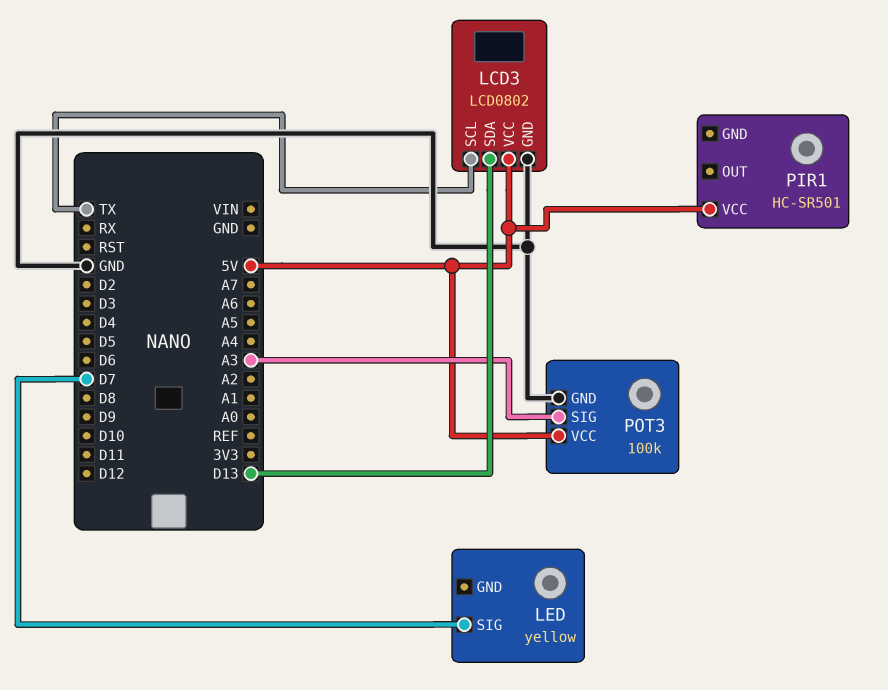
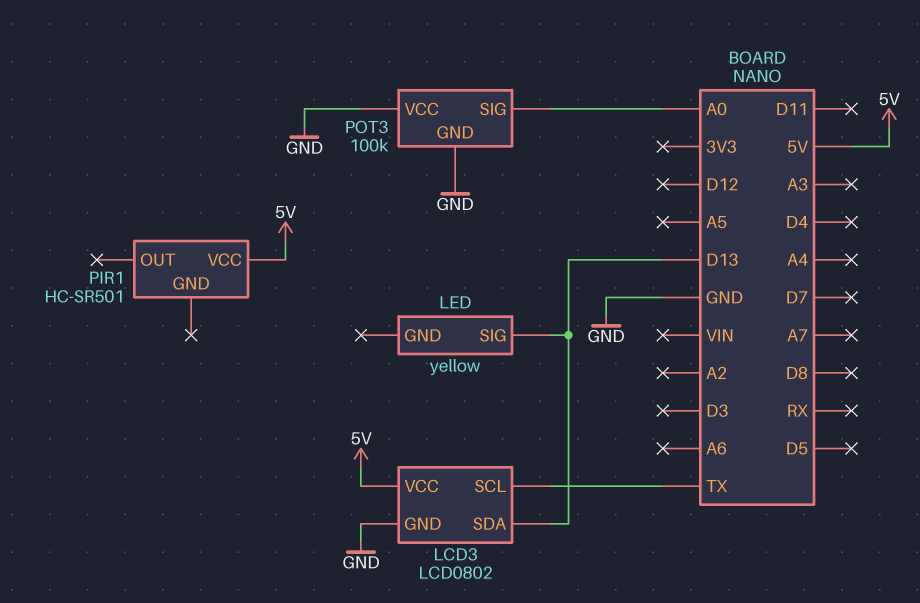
LED pin SIG: D7 -> D13
POT3 pin SIG: A3 -> A0
POT3 pin VCC: 5V -> GND

